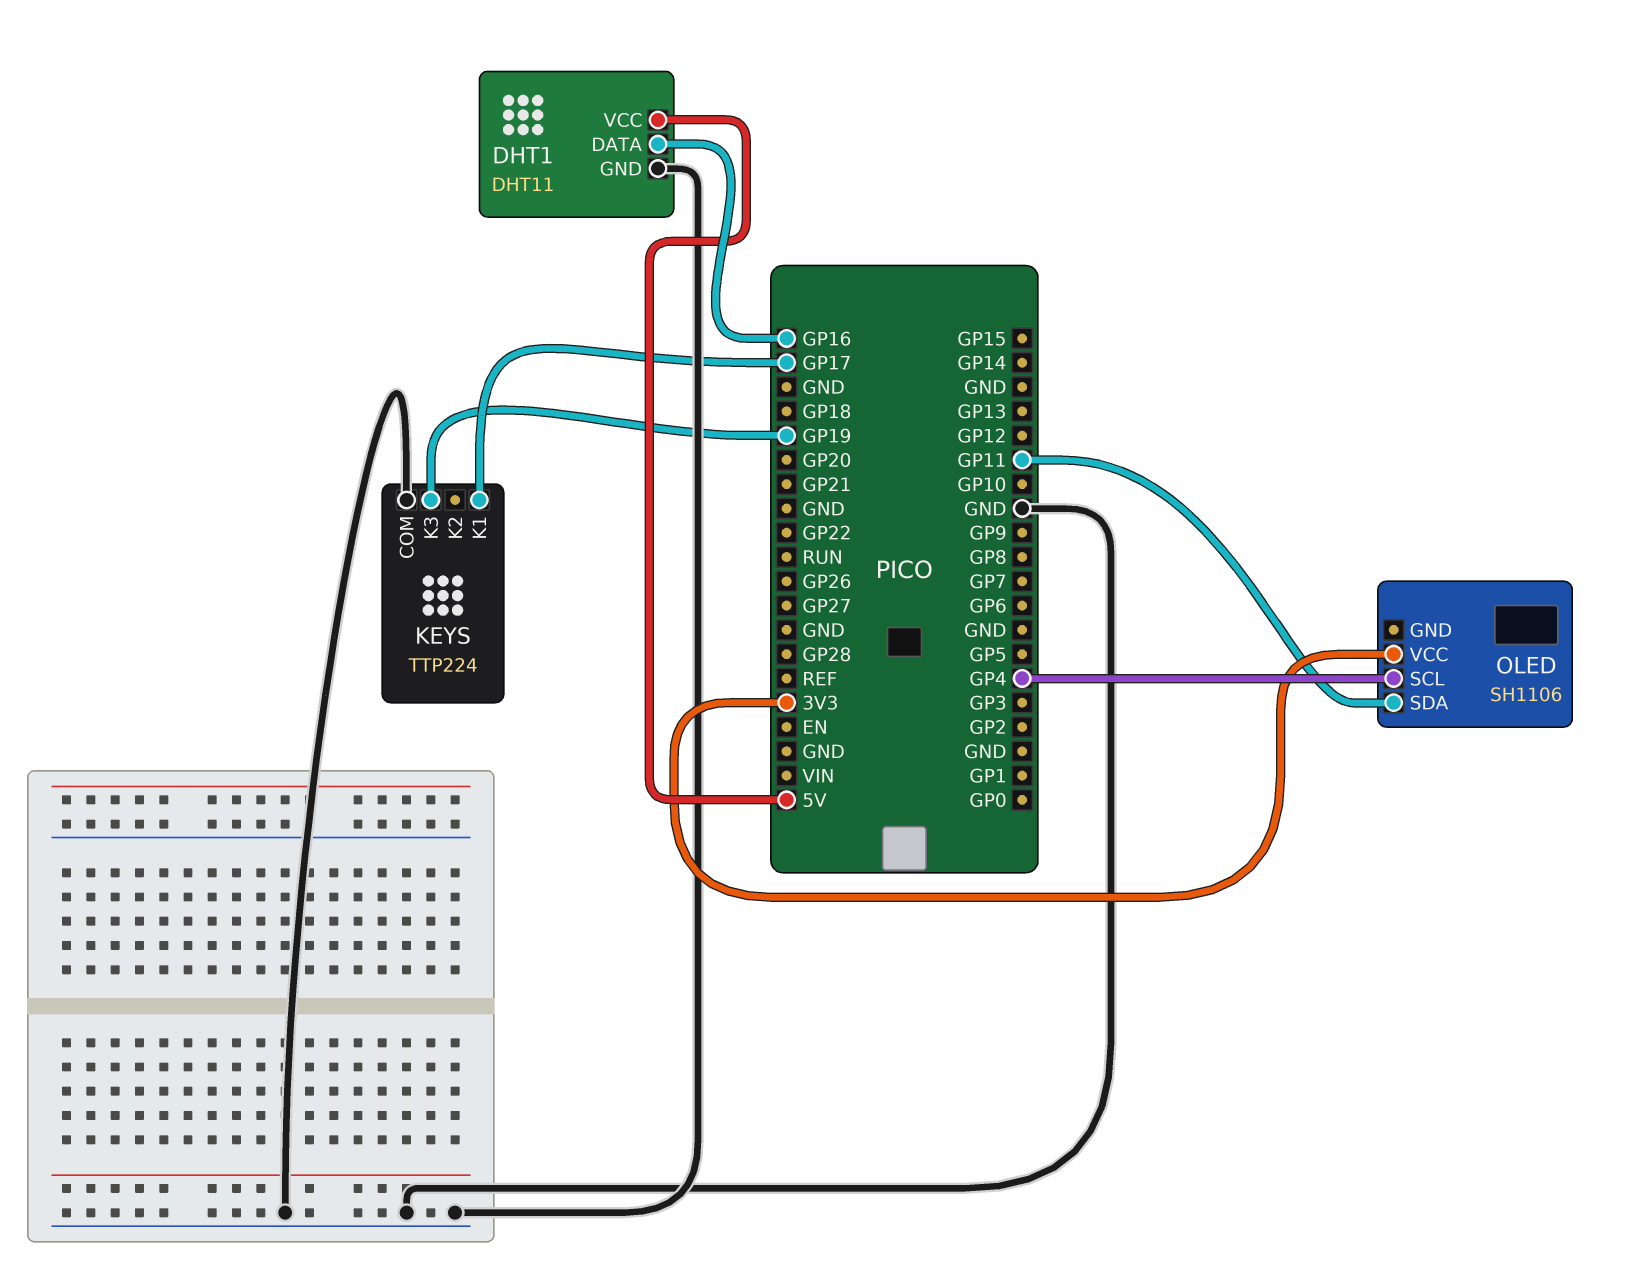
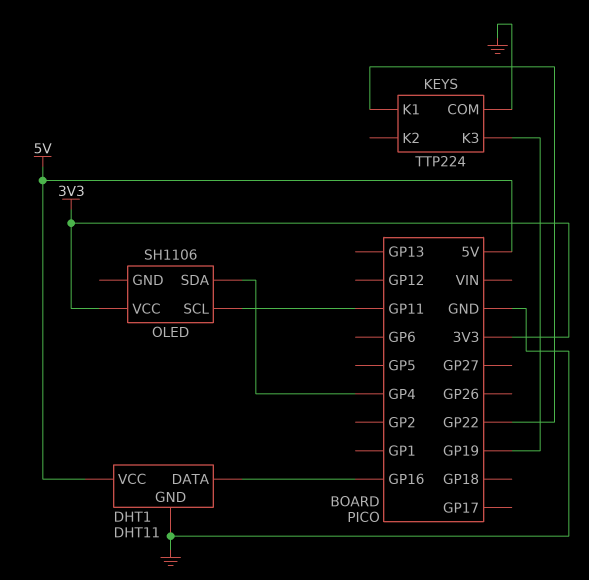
KEYS pin K1: GP17 -> GP22
OLED pin SCL: GP4 -> GP11
OLED pin SDA: GP11 -> GP4

